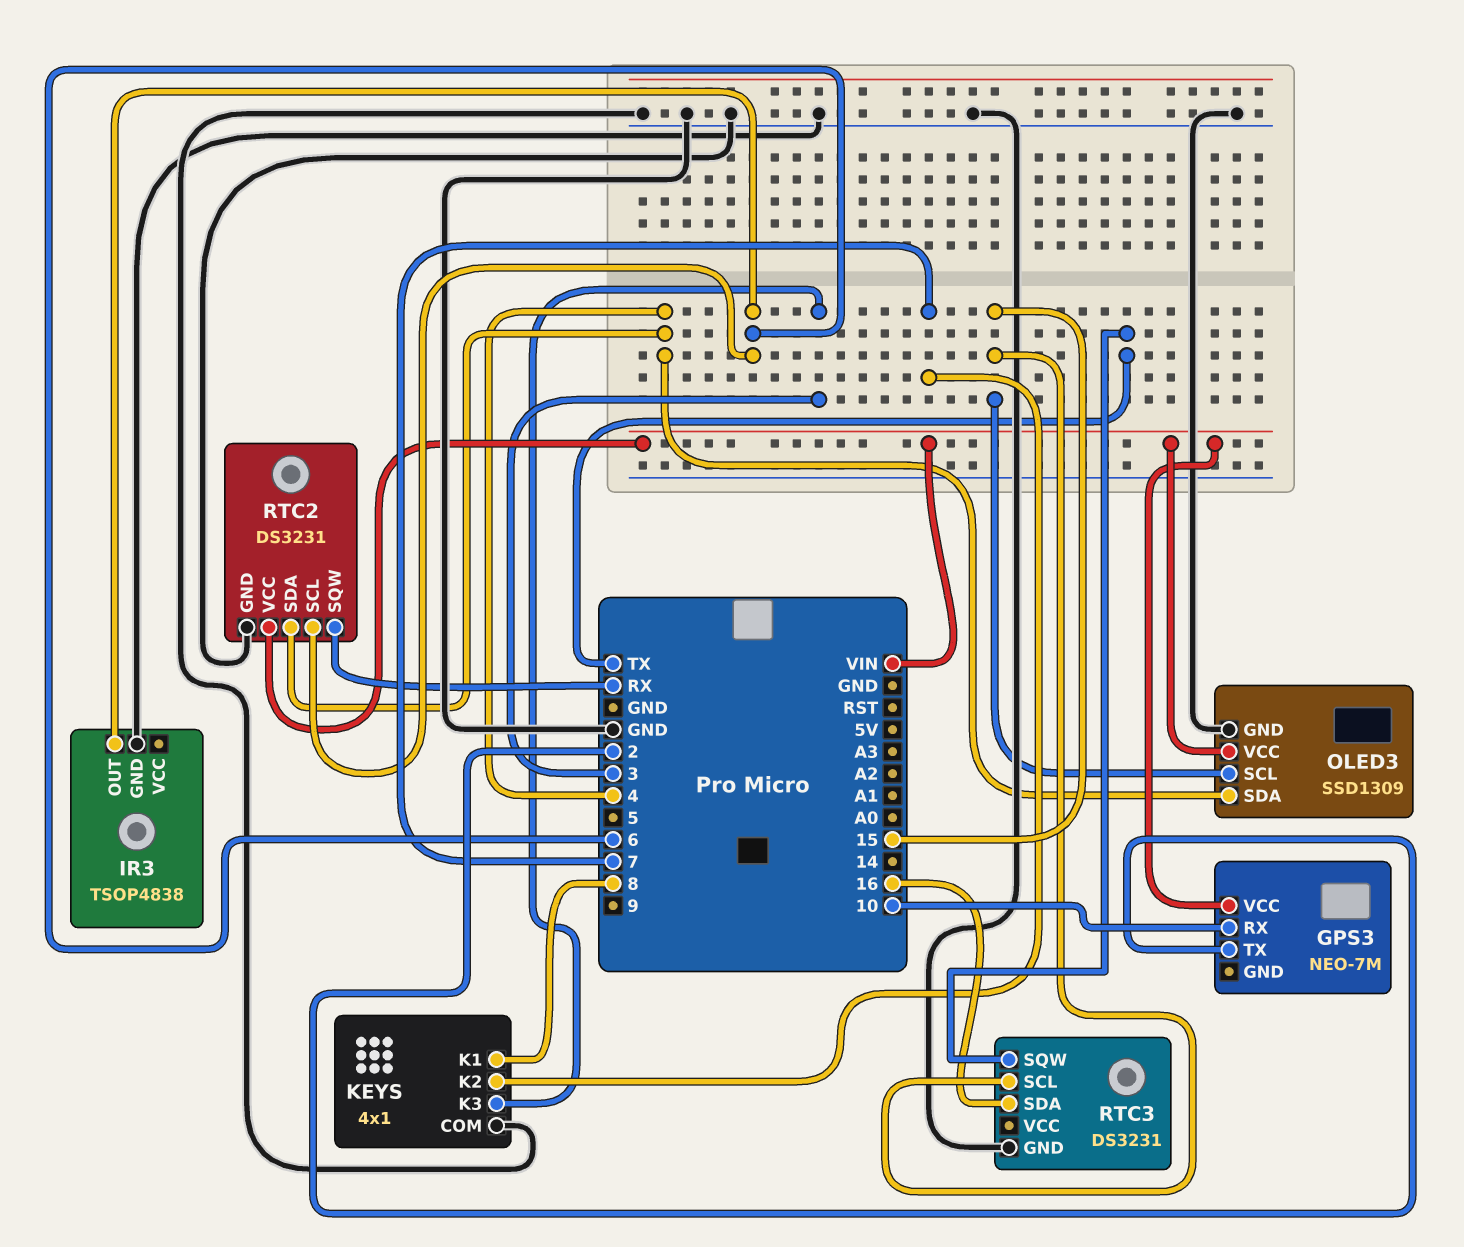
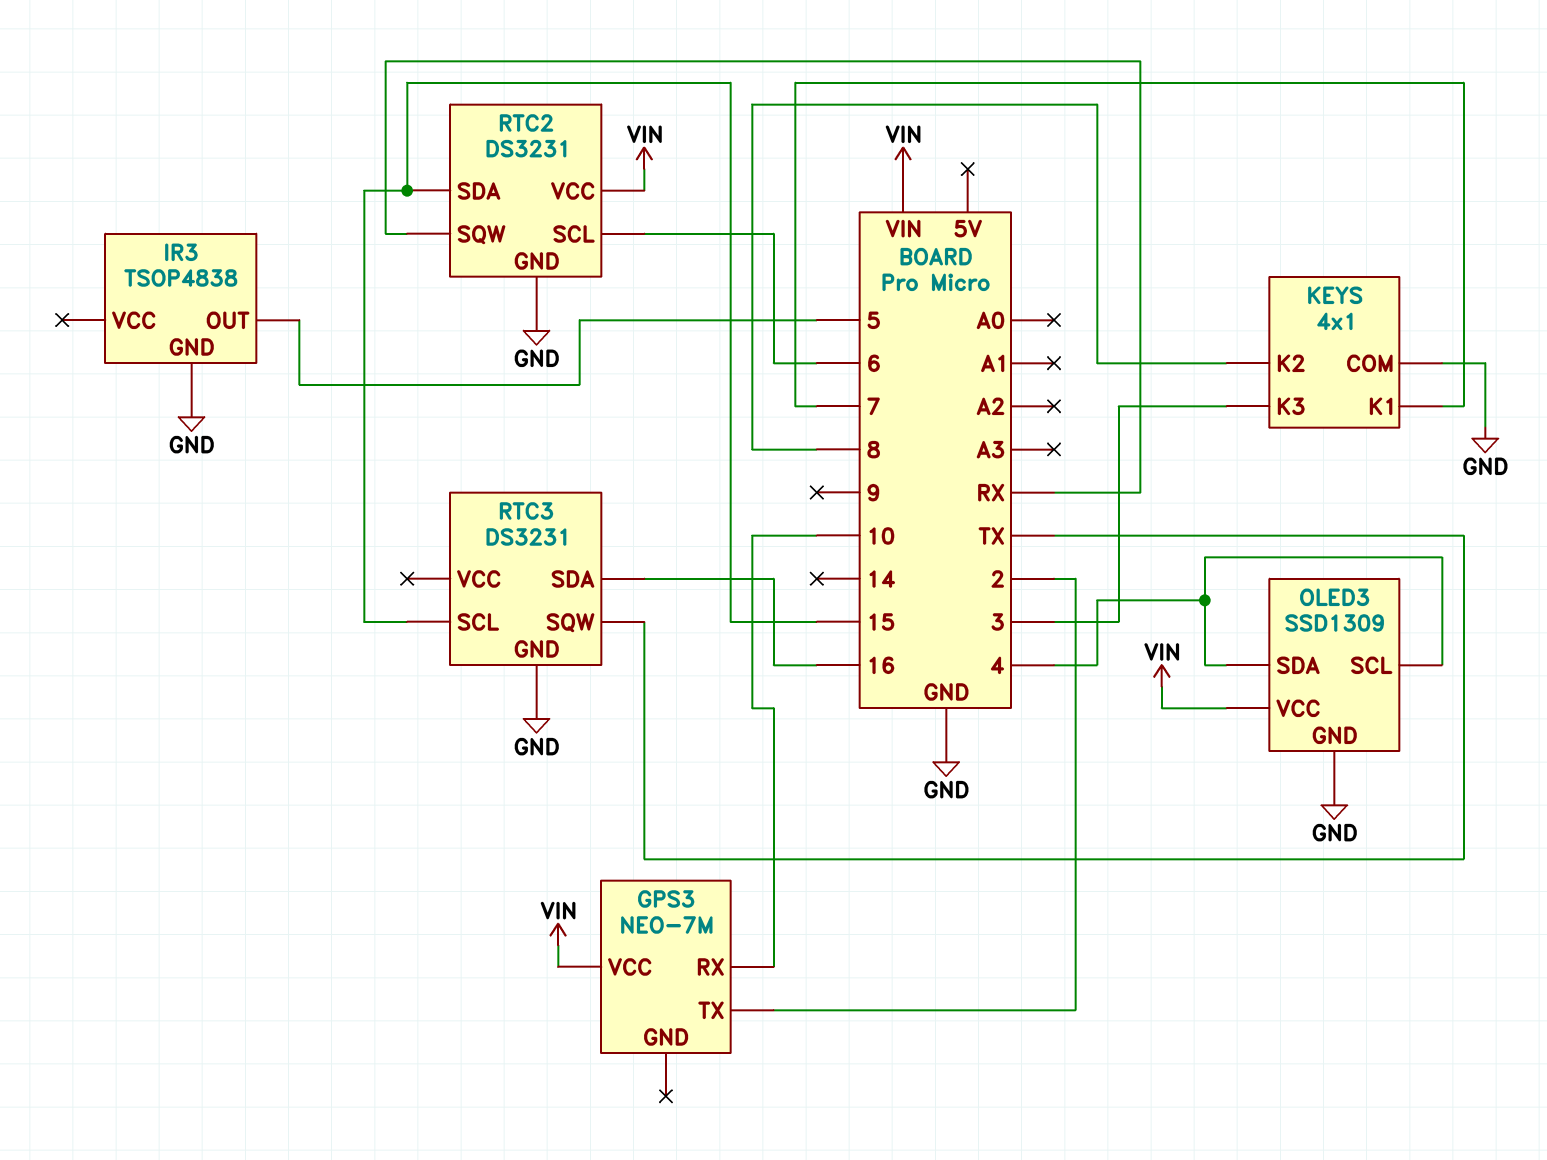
IR3 pin OUT: 6 -> 5
KEYS pin K1: 8 -> 7
KEYS pin K2: 7 -> 8
OLED3 pin SCL: 15 -> 4
RTC2 pin SDA: 4 -> 15

